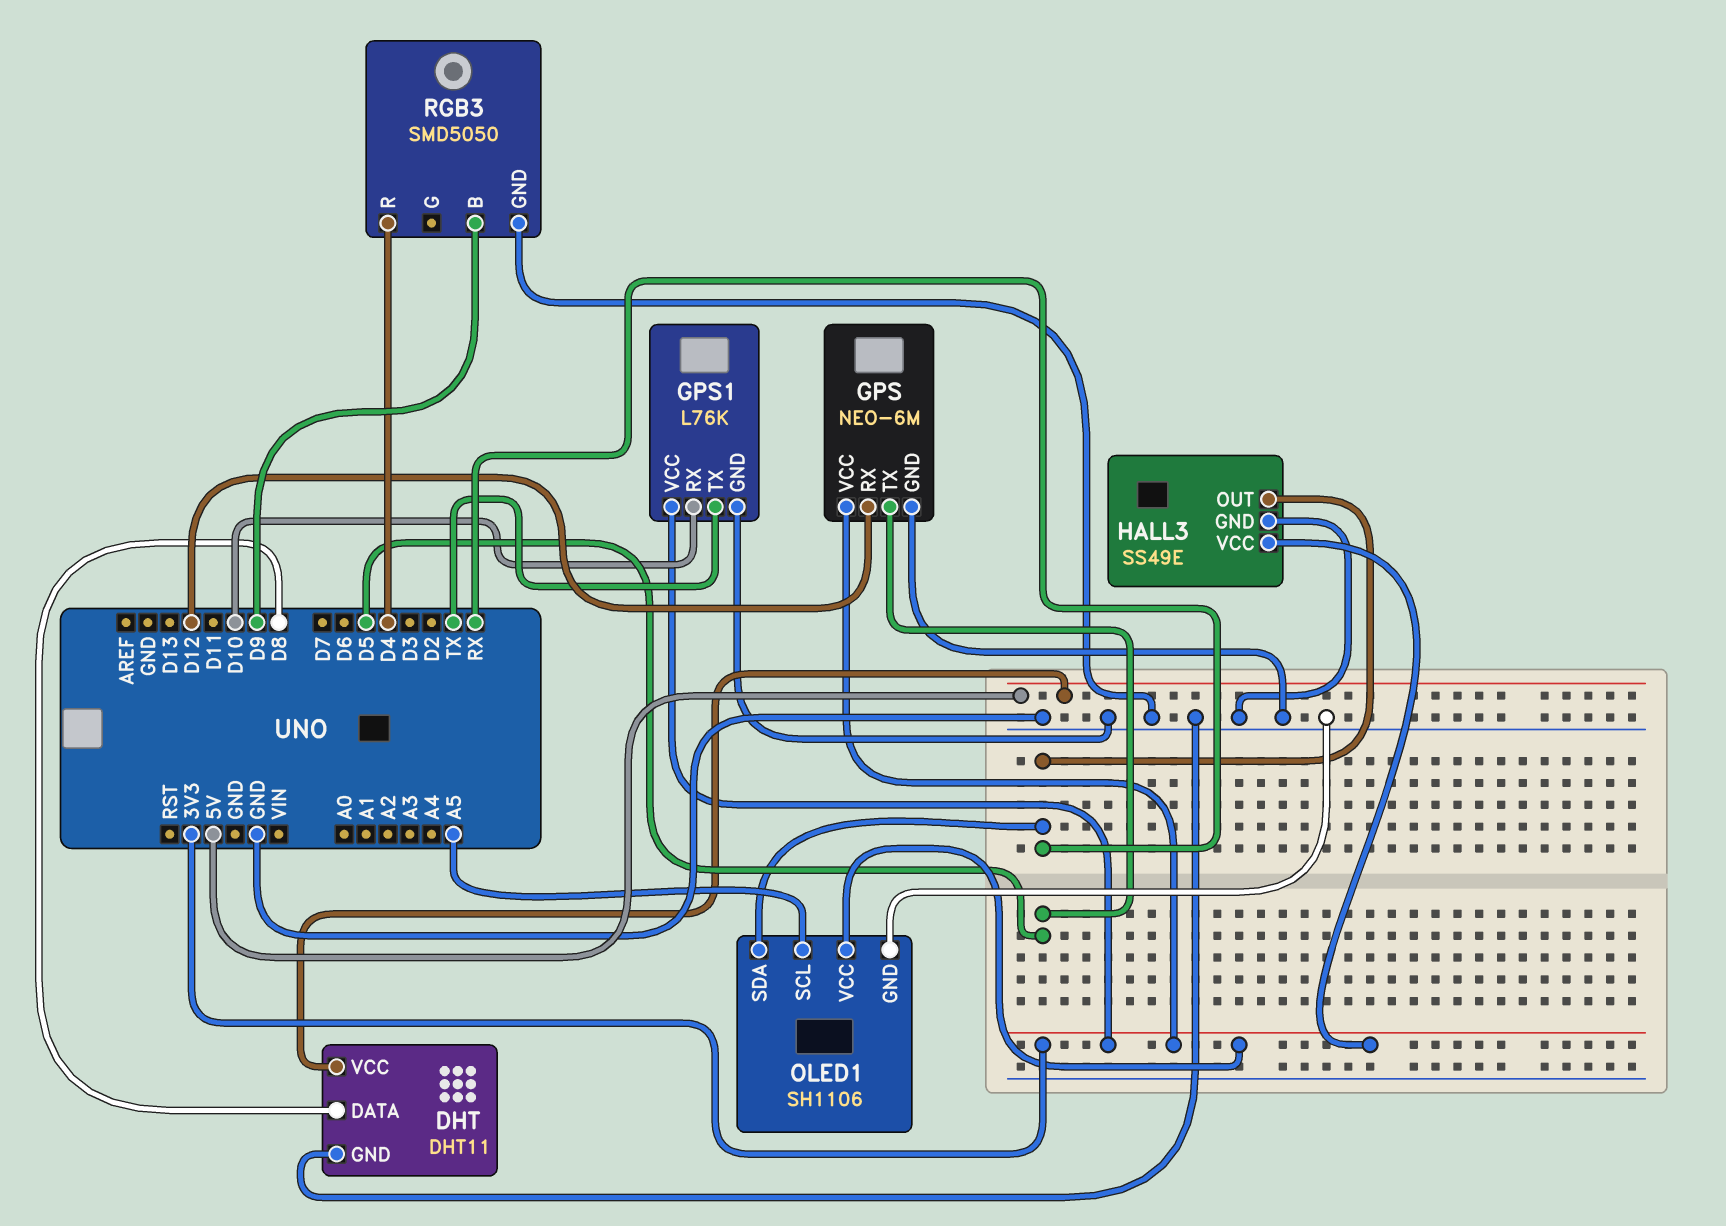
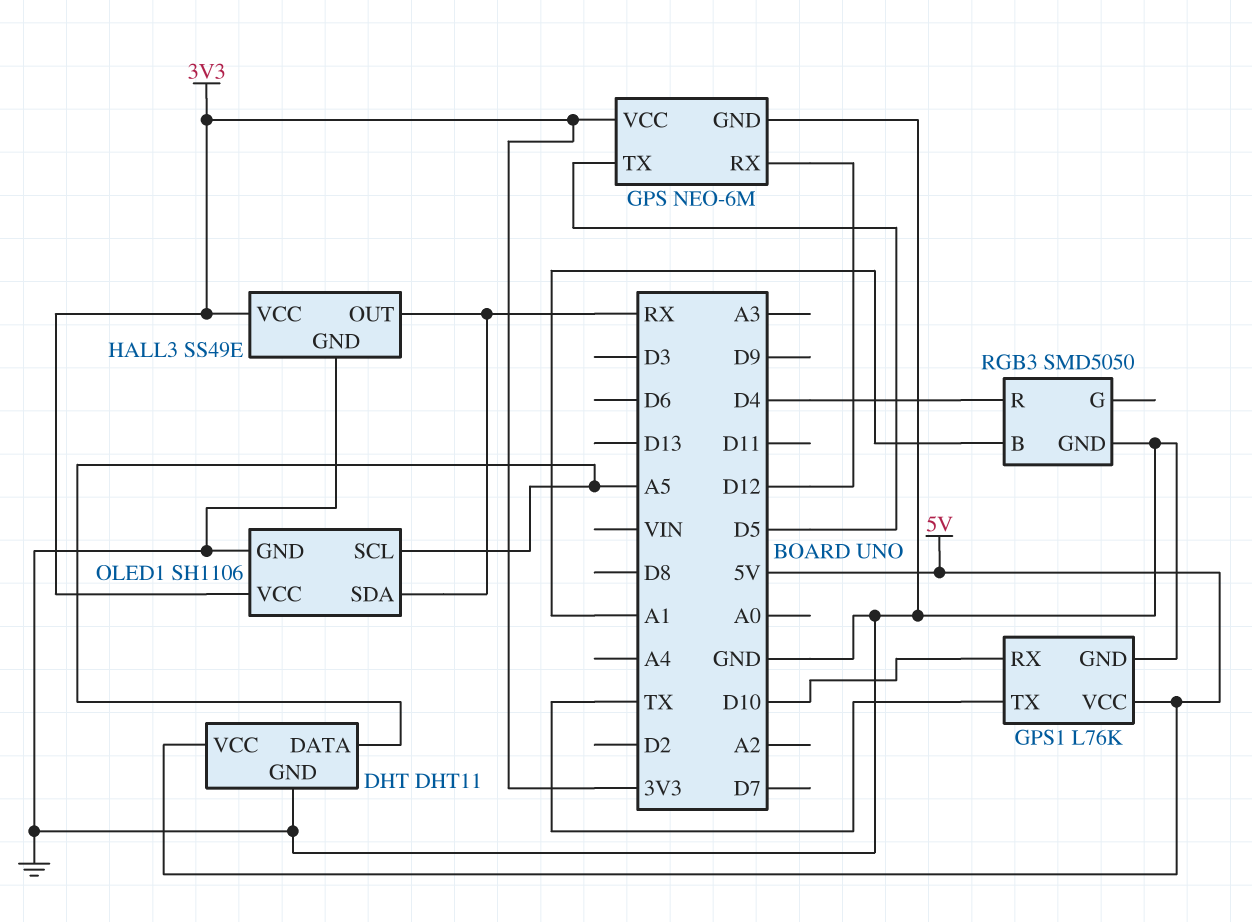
DHT pin DATA: D8 -> A5
GPS1 pin VCC: 3V3 -> 5V
RGB3 pin B: D9 -> A1

